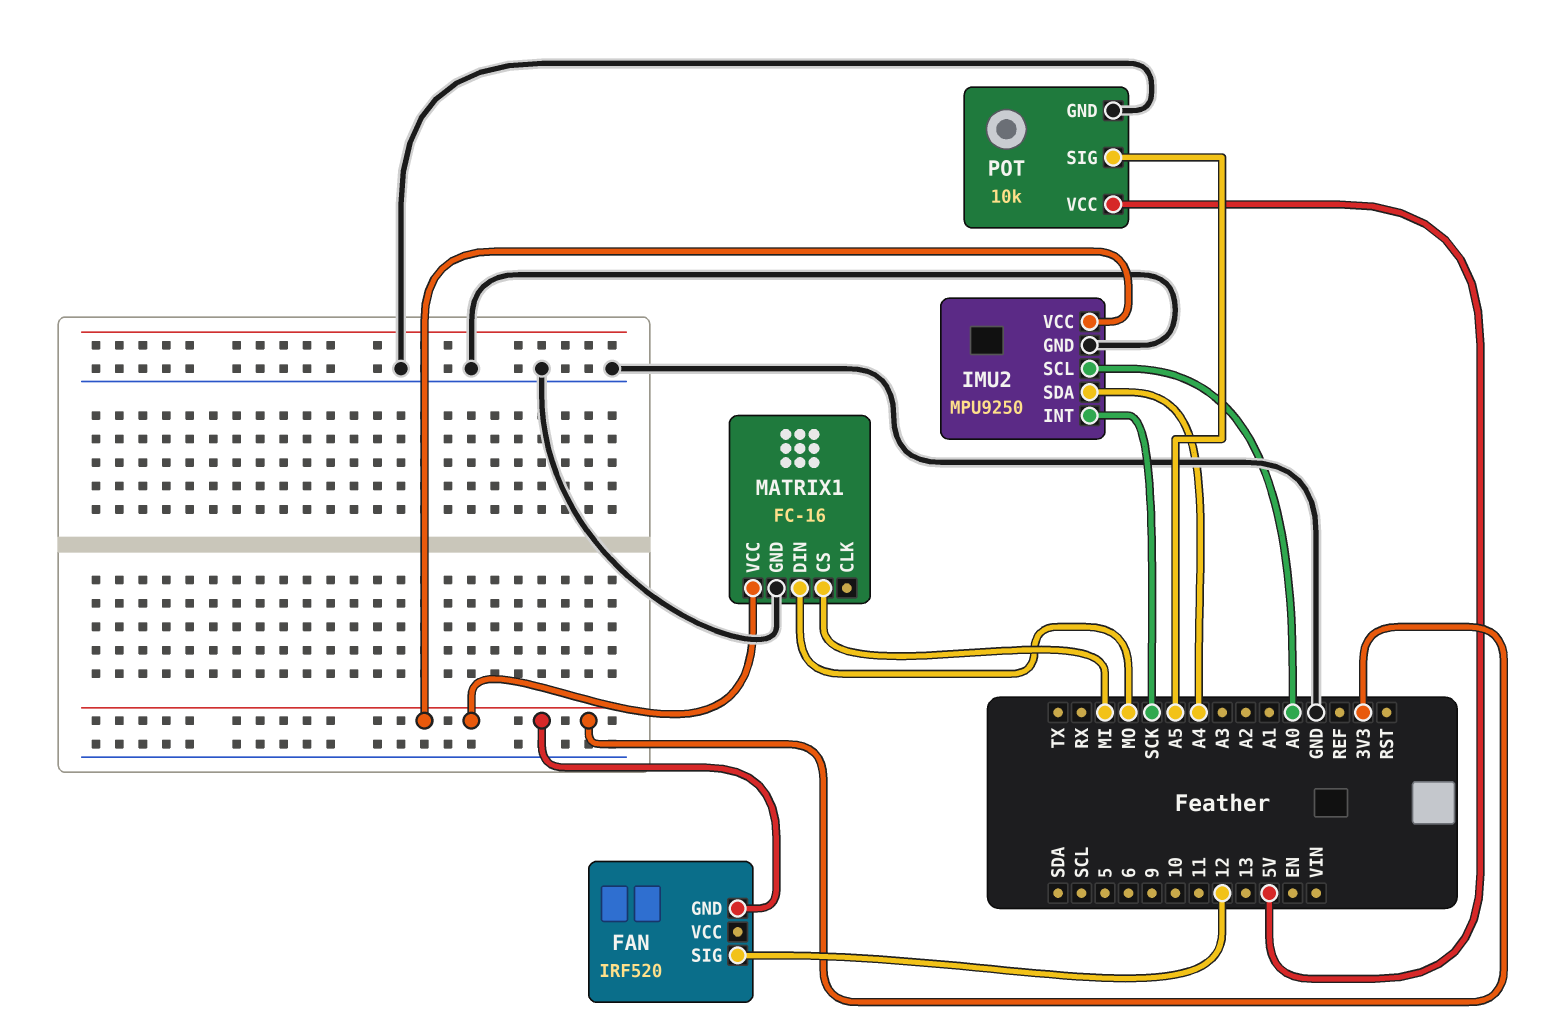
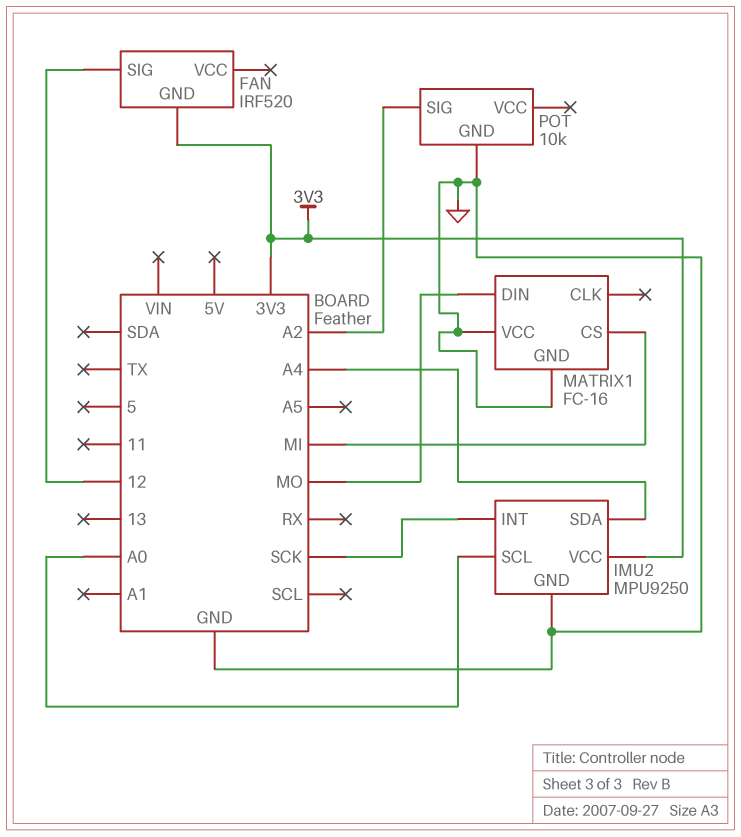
MATRIX1 pin VCC: 3V3 -> GND
POT pin SIG: A5 -> A2
POT pin VCC: 5V -> none

